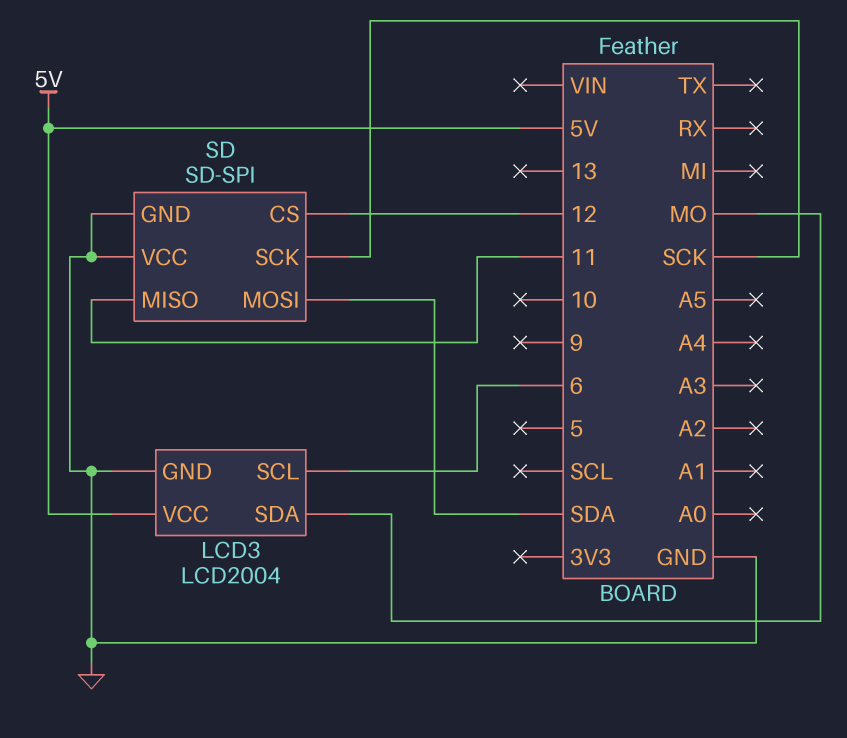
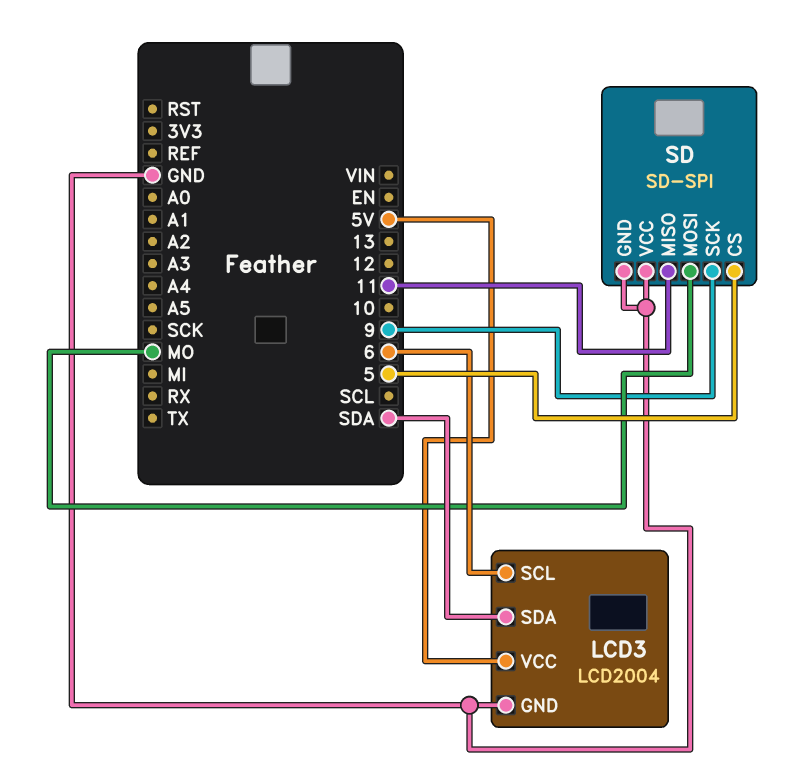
LCD3 pin SDA: MO -> SDA
SD pin CS: 12 -> 5
SD pin MOSI: SDA -> MO
SD pin SCK: SCK -> 9

